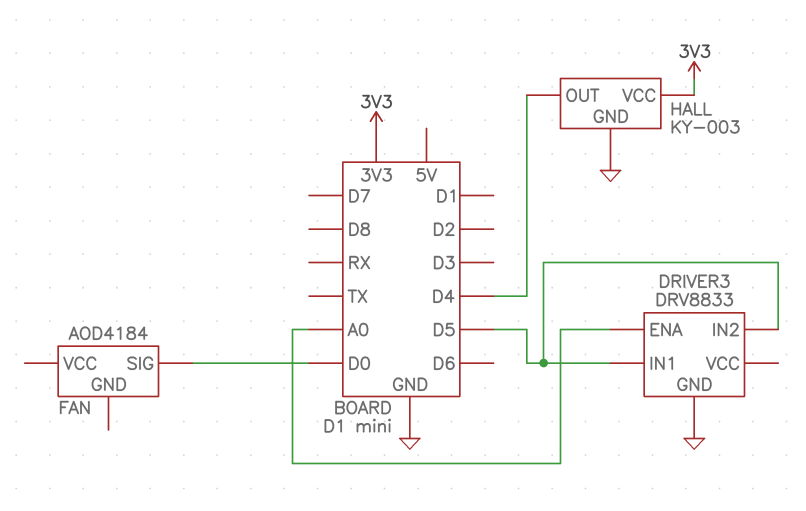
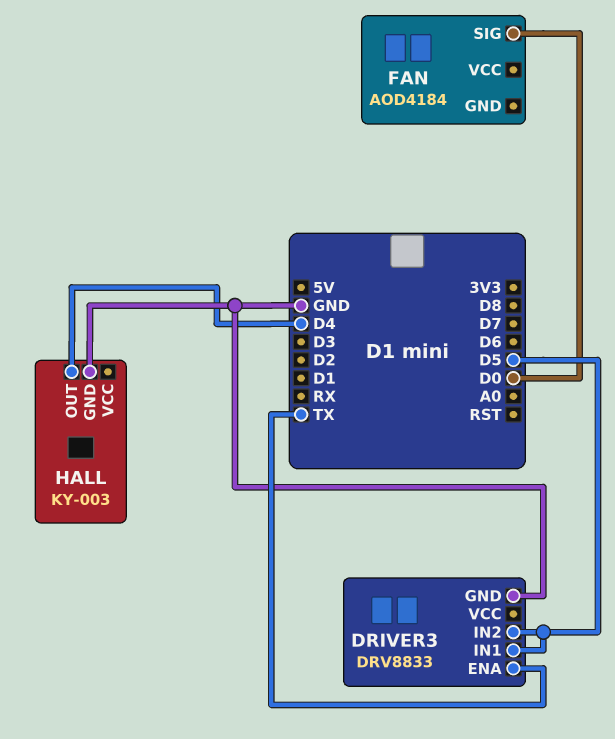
DRIVER3 pin ENA: A0 -> TX
HALL pin VCC: 3V3 -> none

